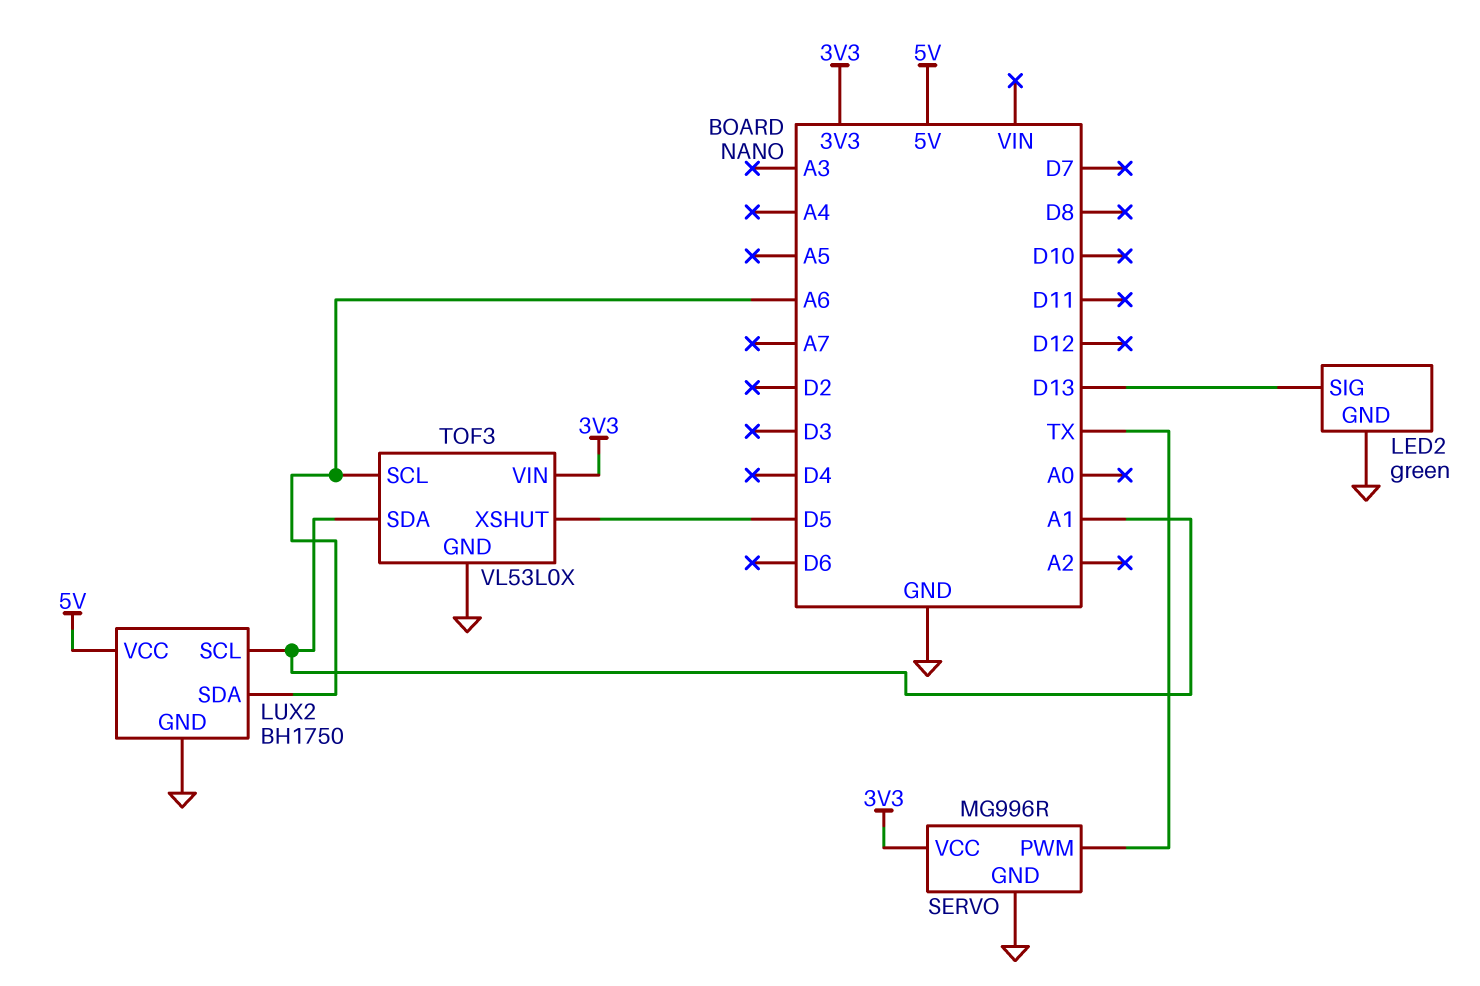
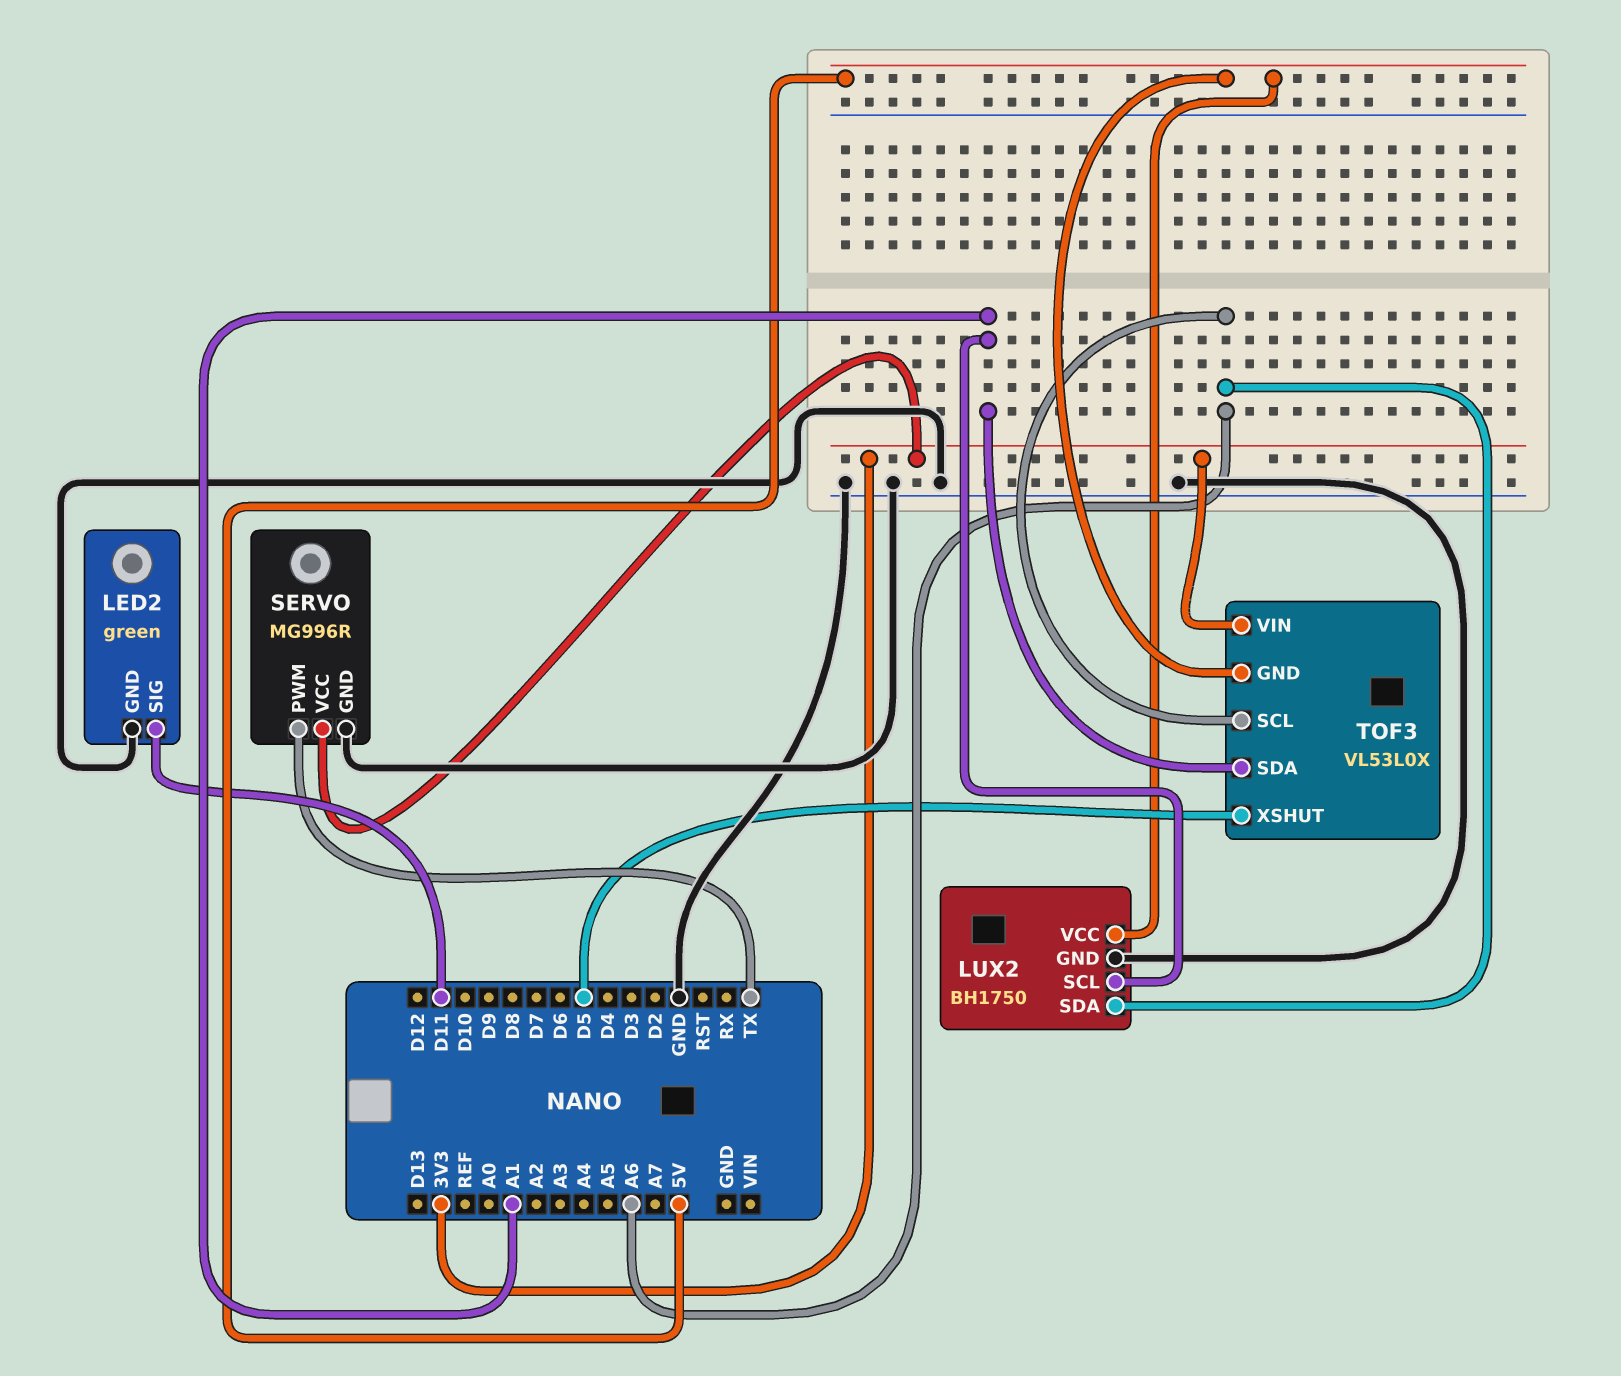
LED2 pin SIG: D13 -> D11
TOF3 pin GND: GND -> 5V

